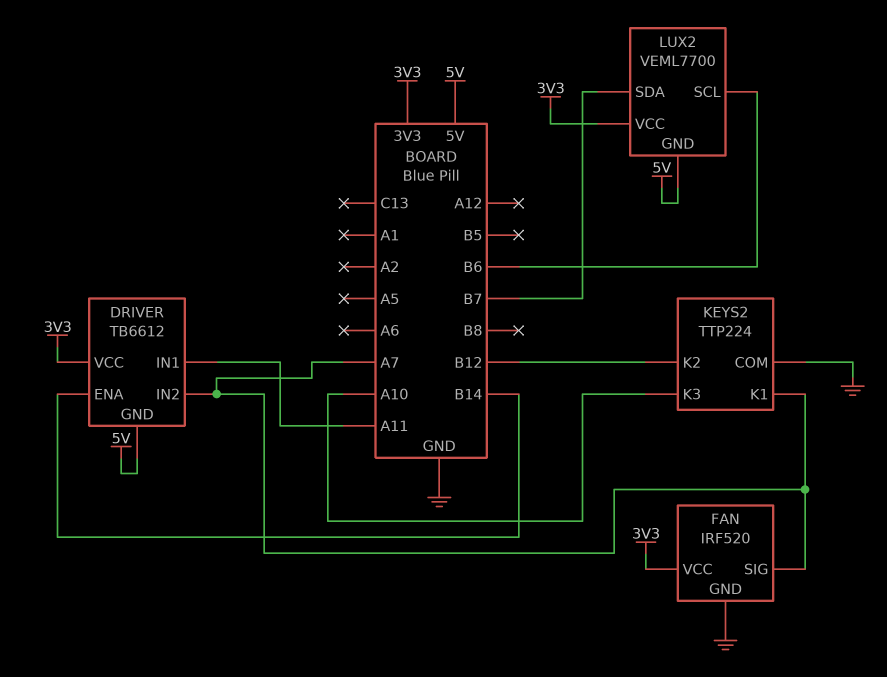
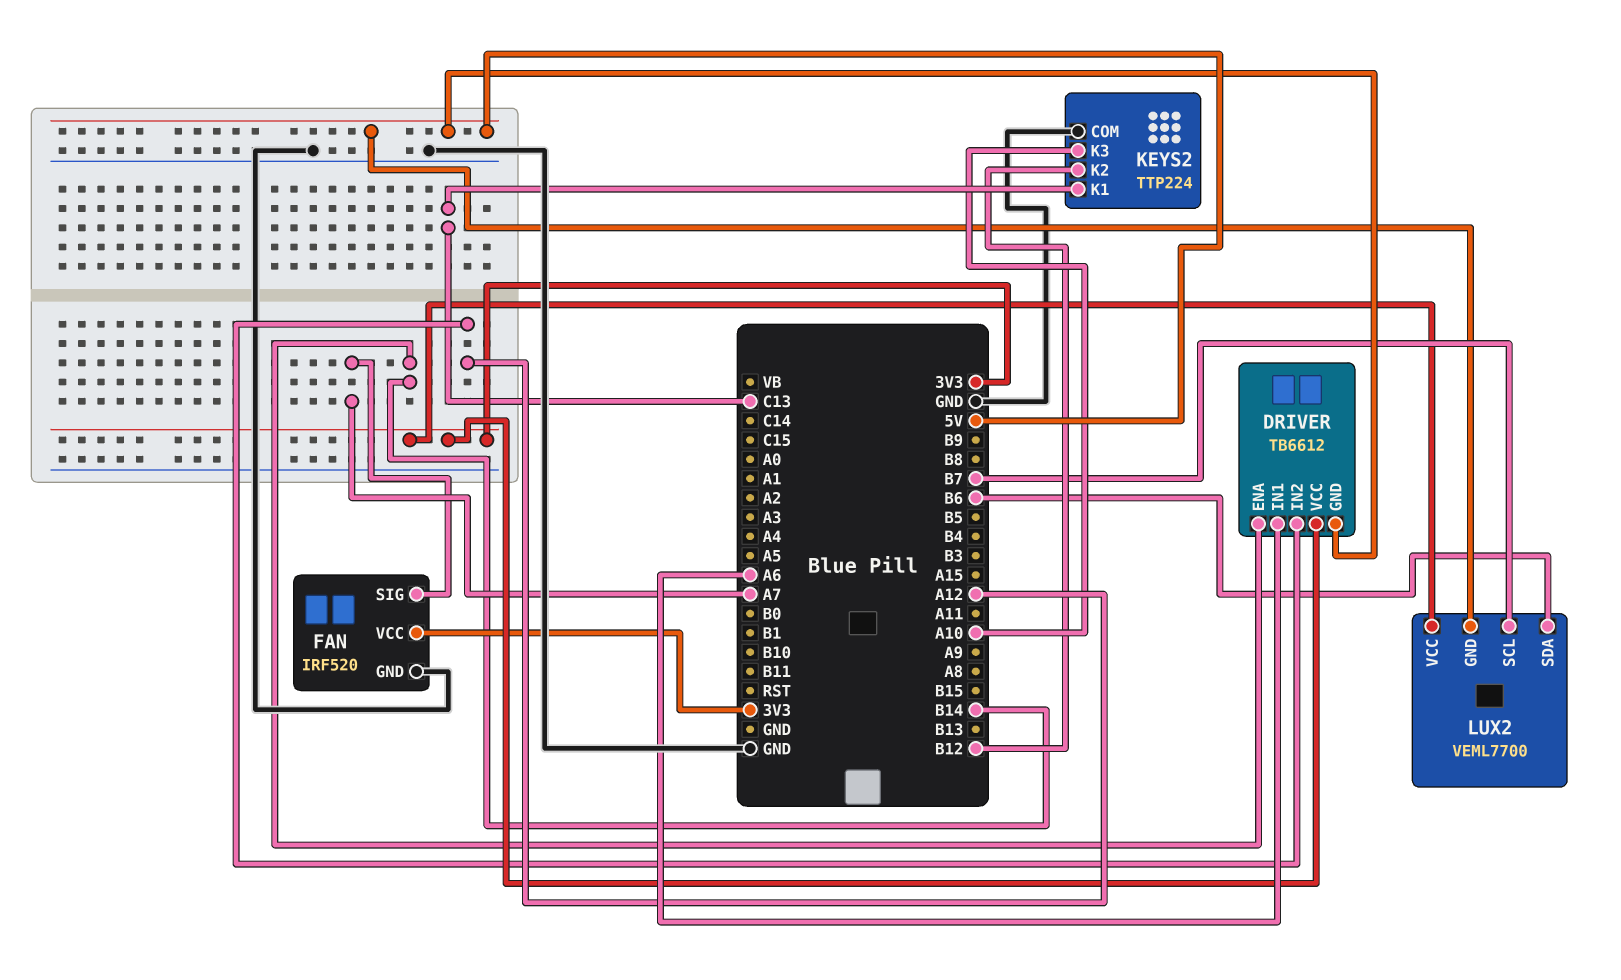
DRIVER pin IN1: A11 -> A6
DRIVER pin IN2: A7 -> A12
KEYS2 pin K1: A7 -> C13
LUX2 pin SCL: B6 -> B7
LUX2 pin SDA: B7 -> B6

